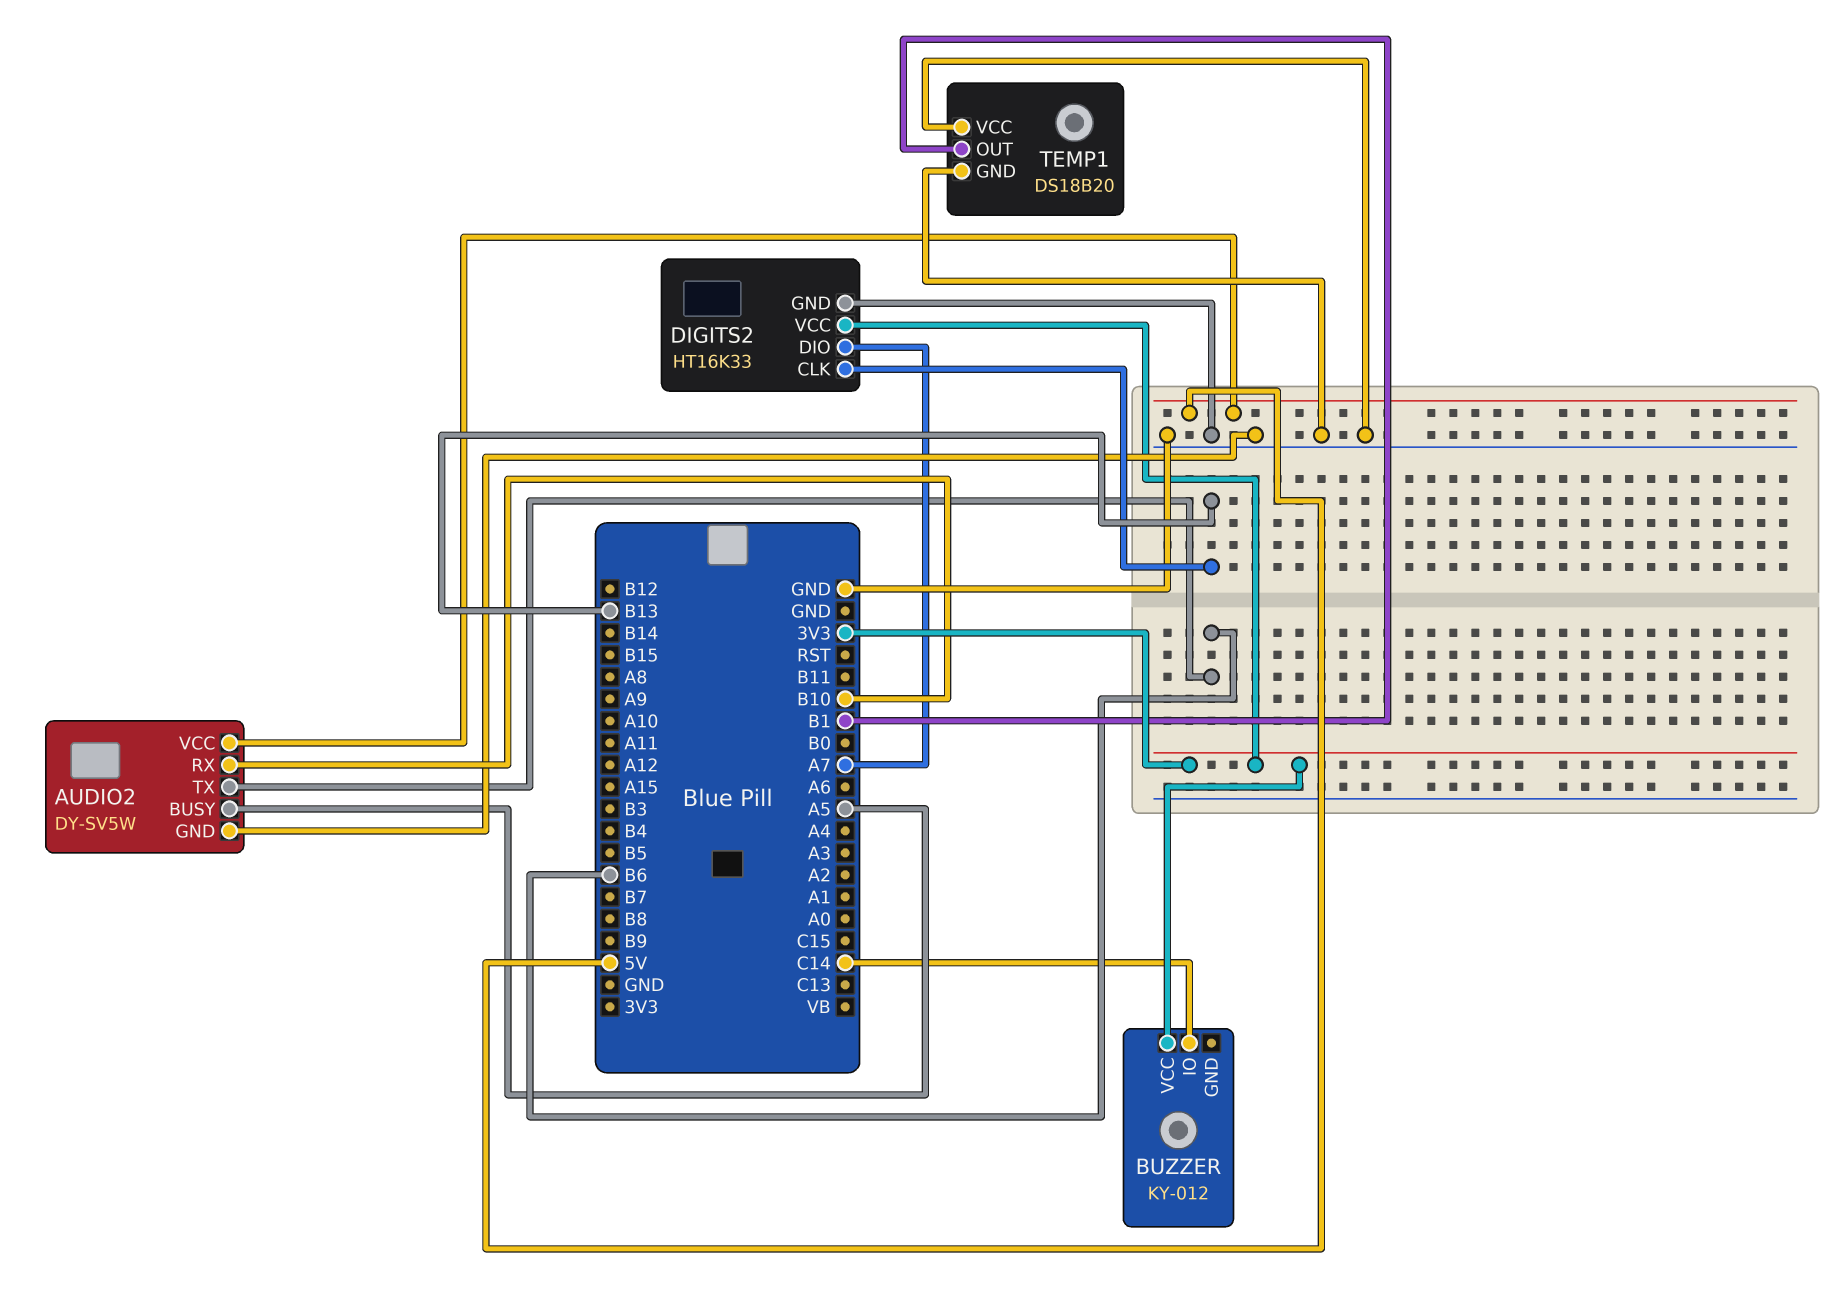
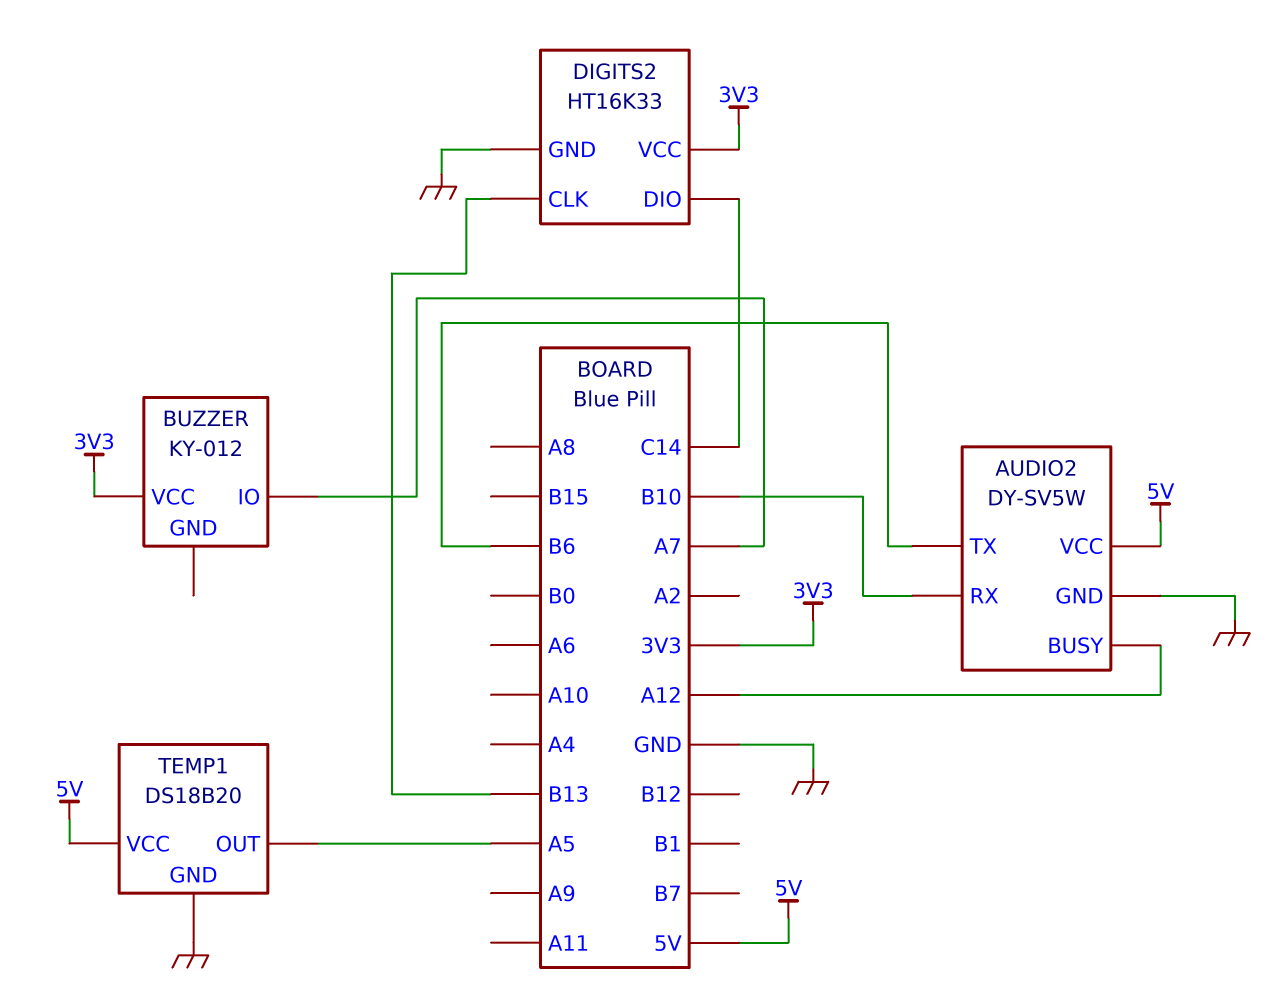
AUDIO2 pin BUSY: A5 -> A12
BUZZER pin IO: C14 -> A7
DIGITS2 pin DIO: A7 -> C14
TEMP1 pin OUT: B1 -> A5
TEMP1 pin VCC: GND -> 5V

